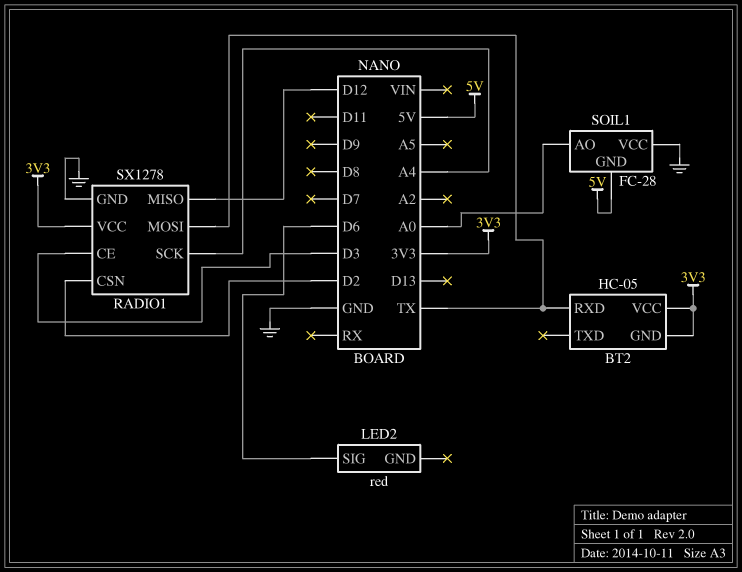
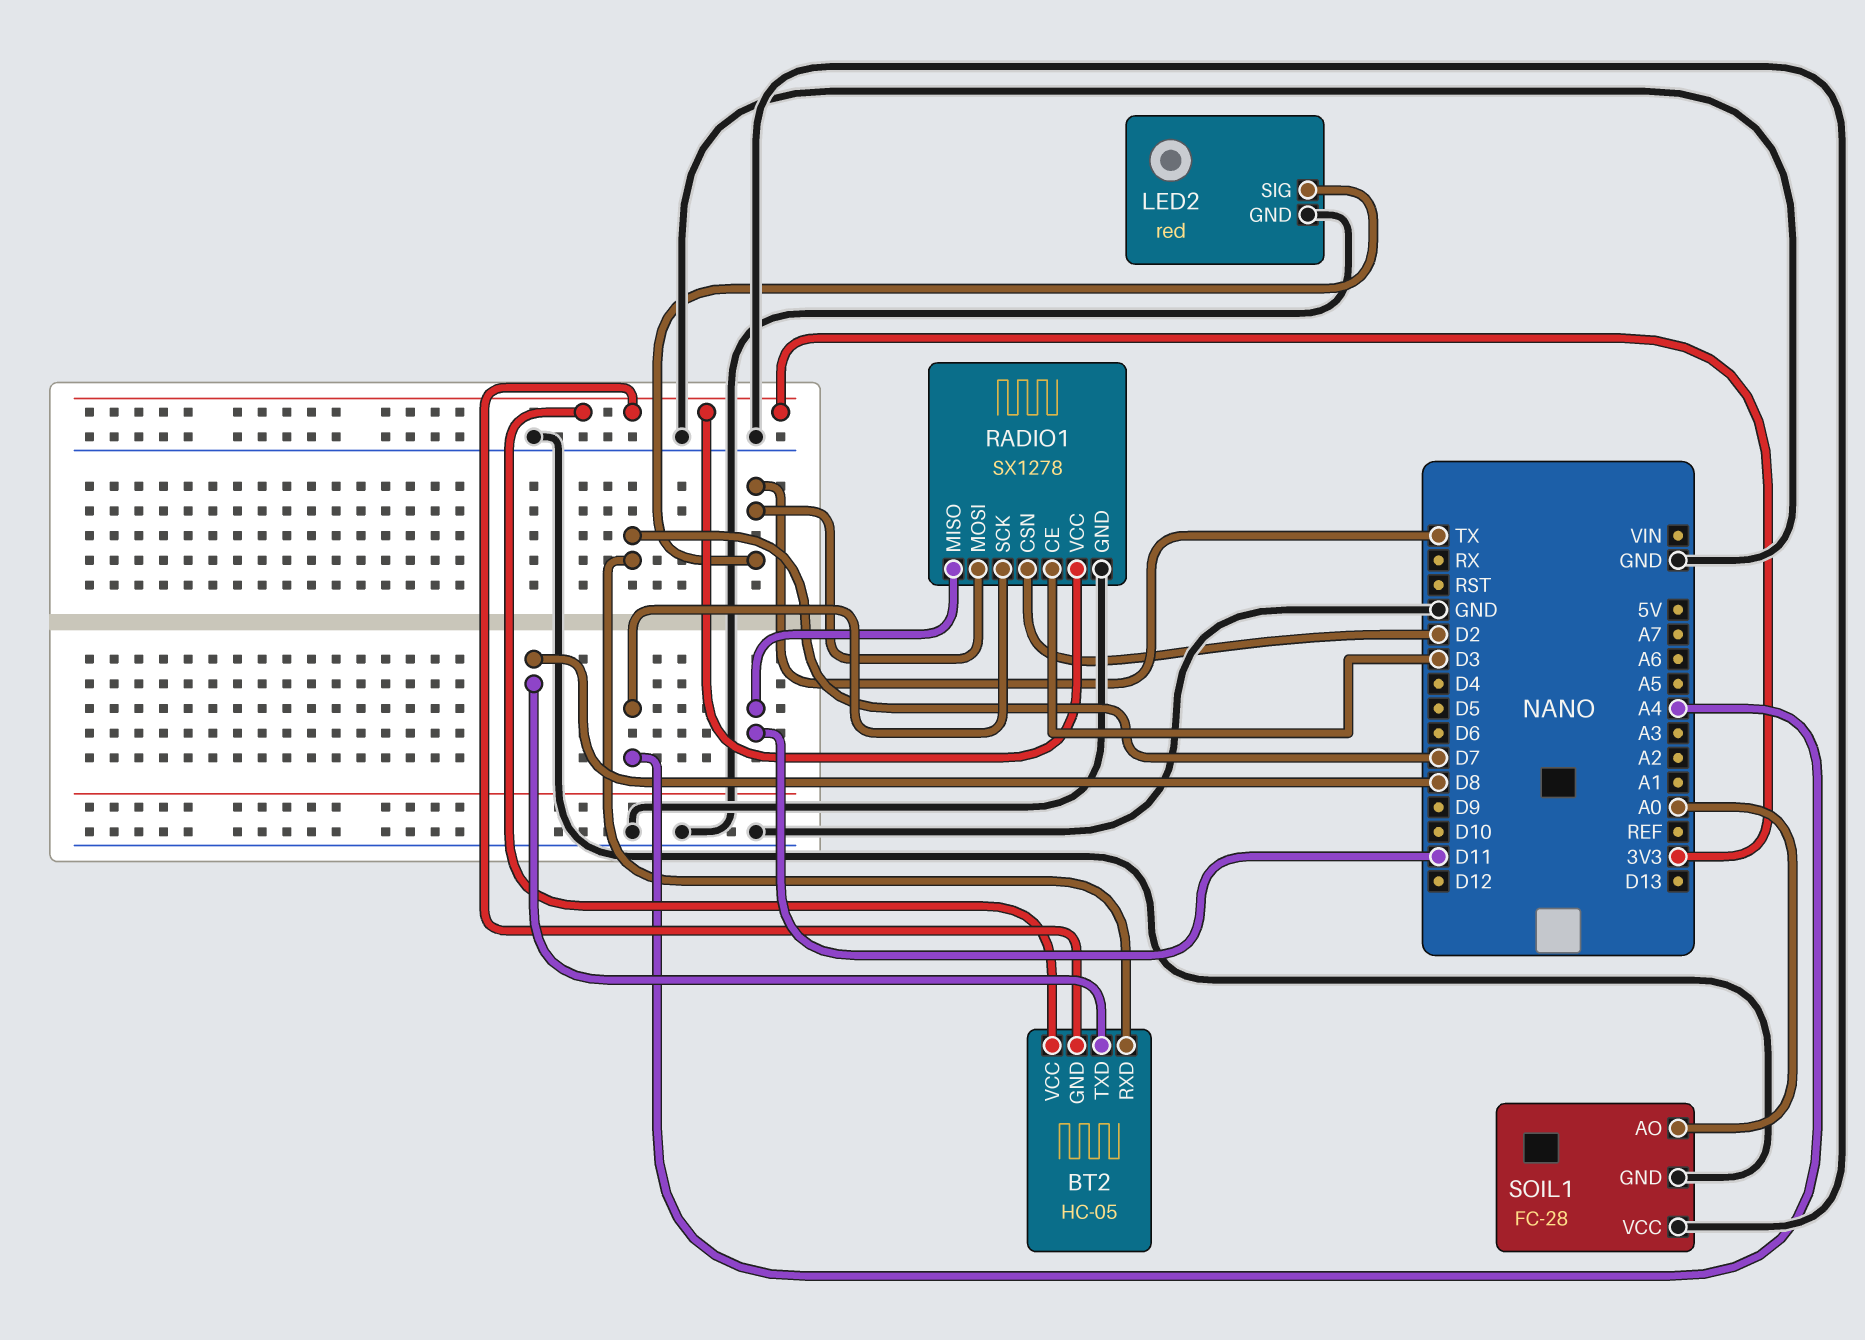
BT2 pin RXD: TX -> D7
BT2 pin TXD: none -> D8
LED2 pin GND: none -> GND
LED2 pin SIG: D6 -> TX
RADIO1 pin MISO: D12 -> D11
SOIL1 pin GND: 5V -> GND

